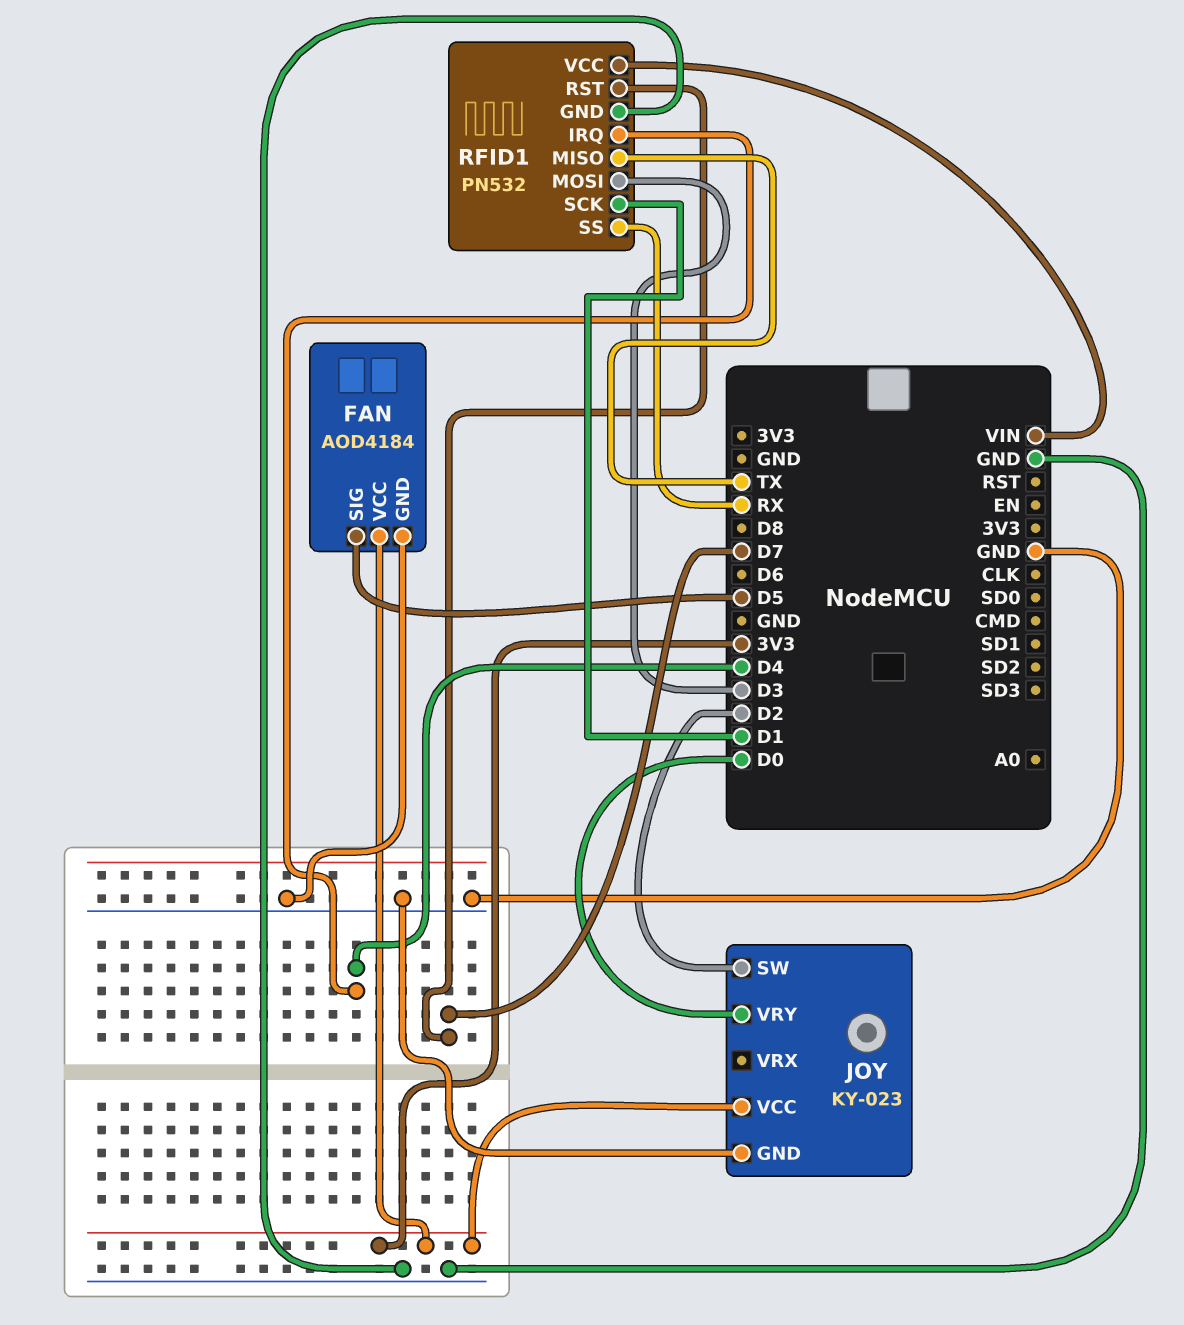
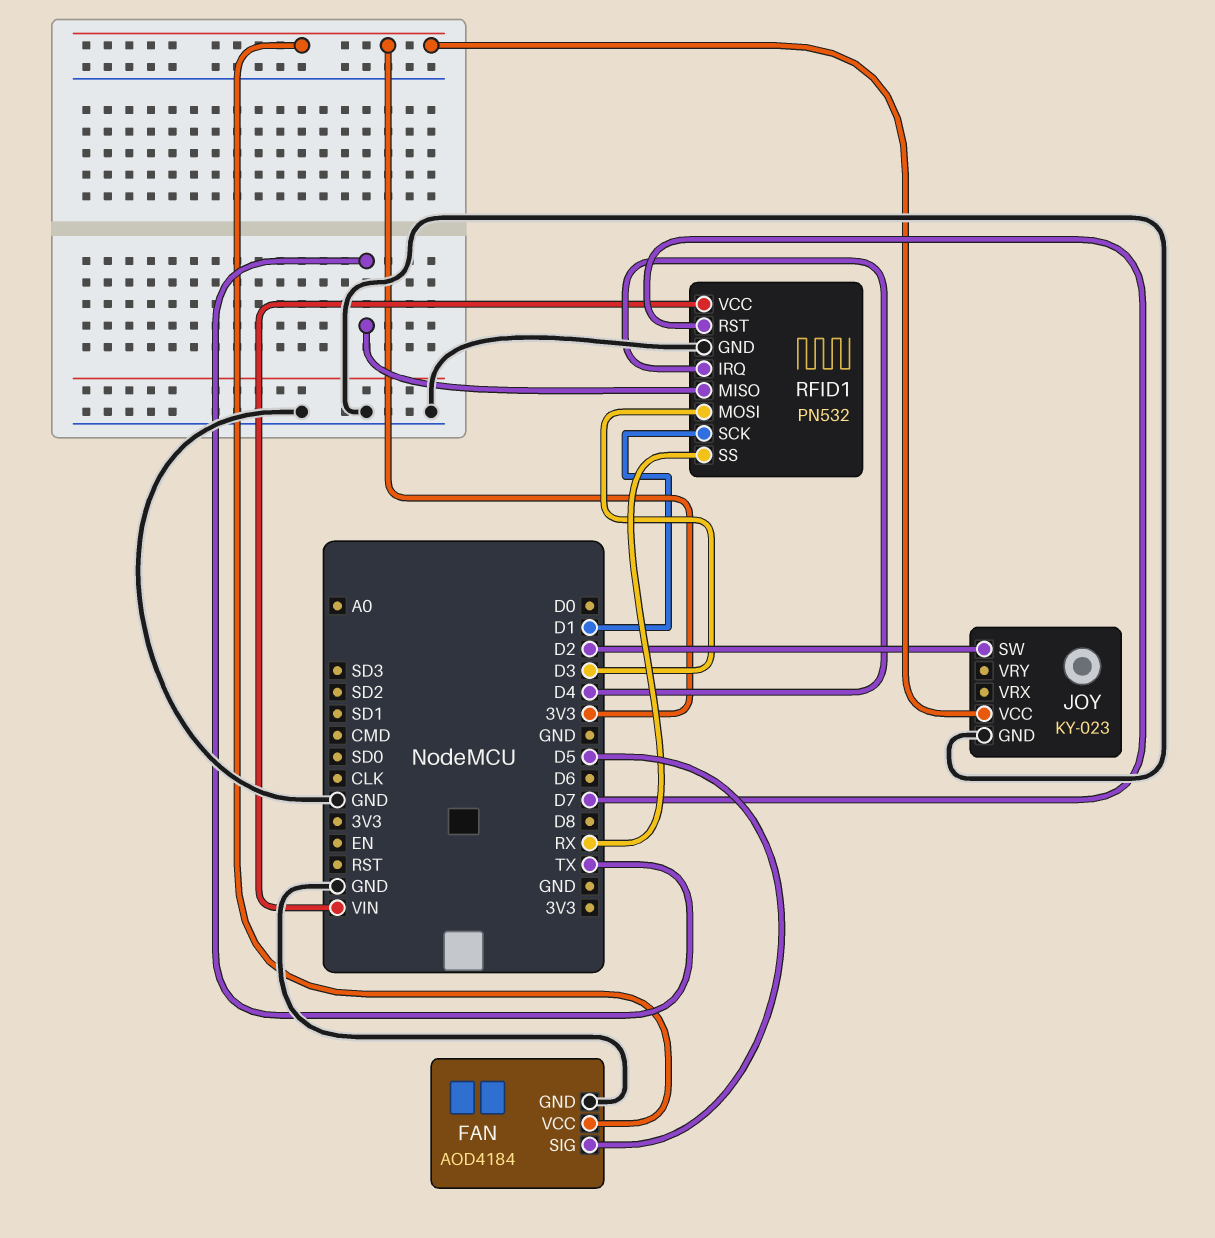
JOY pin VRY: D0 -> none

